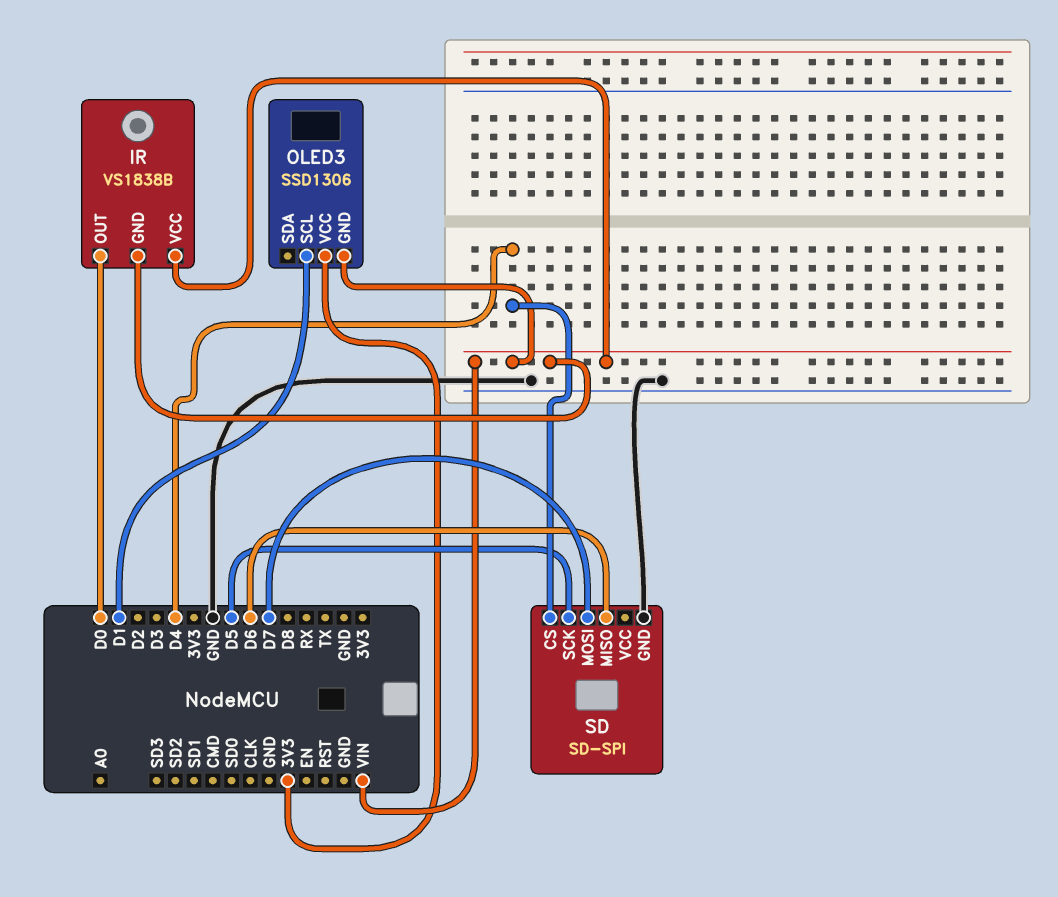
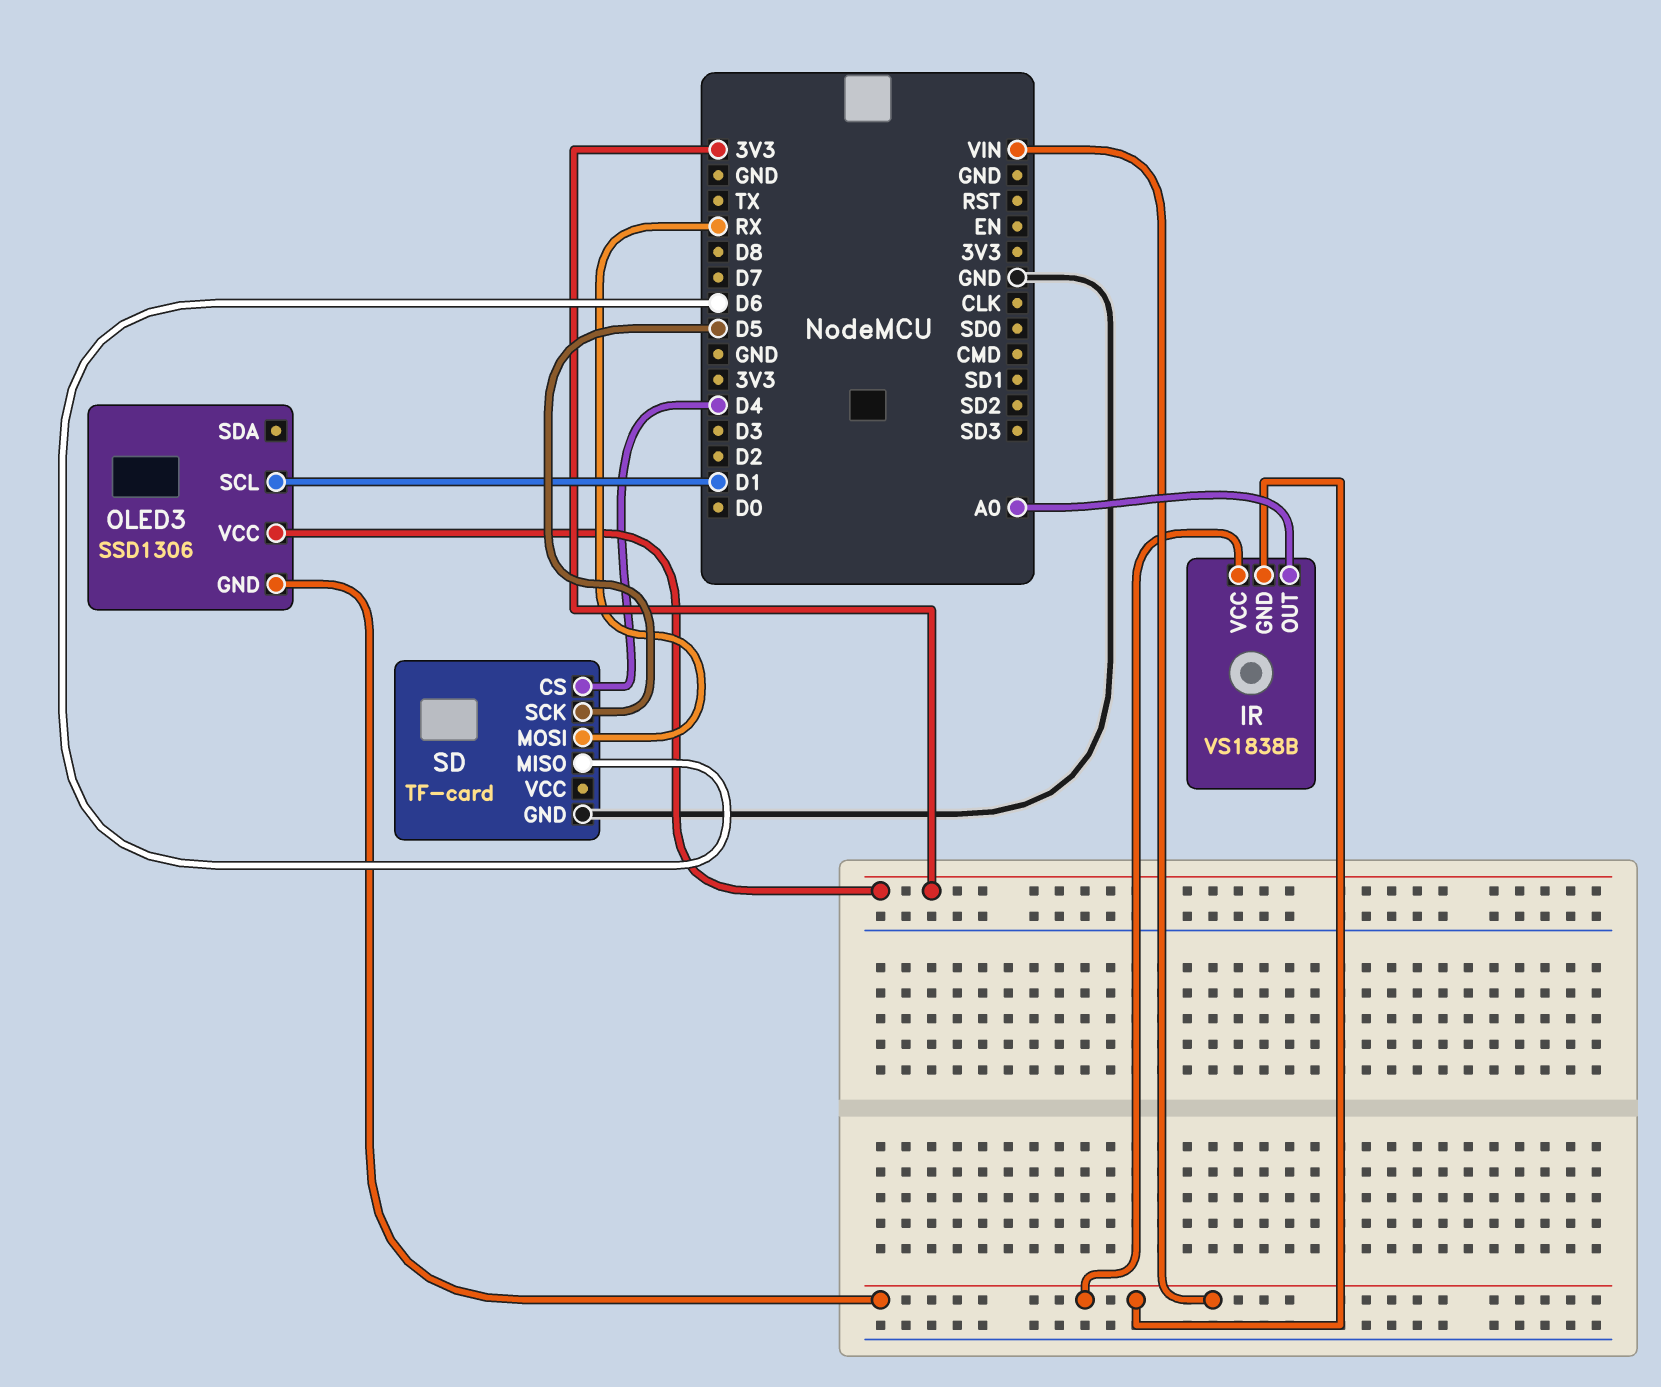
IR pin OUT: D0 -> A0
SD: SD-SPI -> TF-card
SD pin MOSI: D7 -> RX

